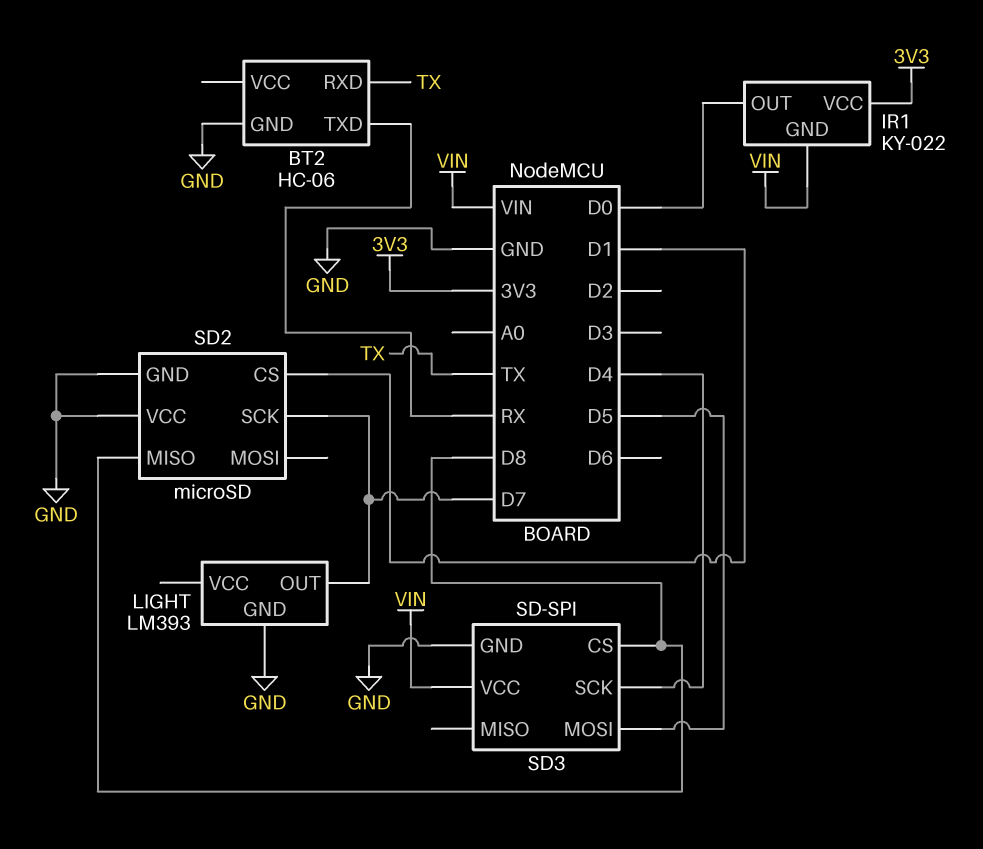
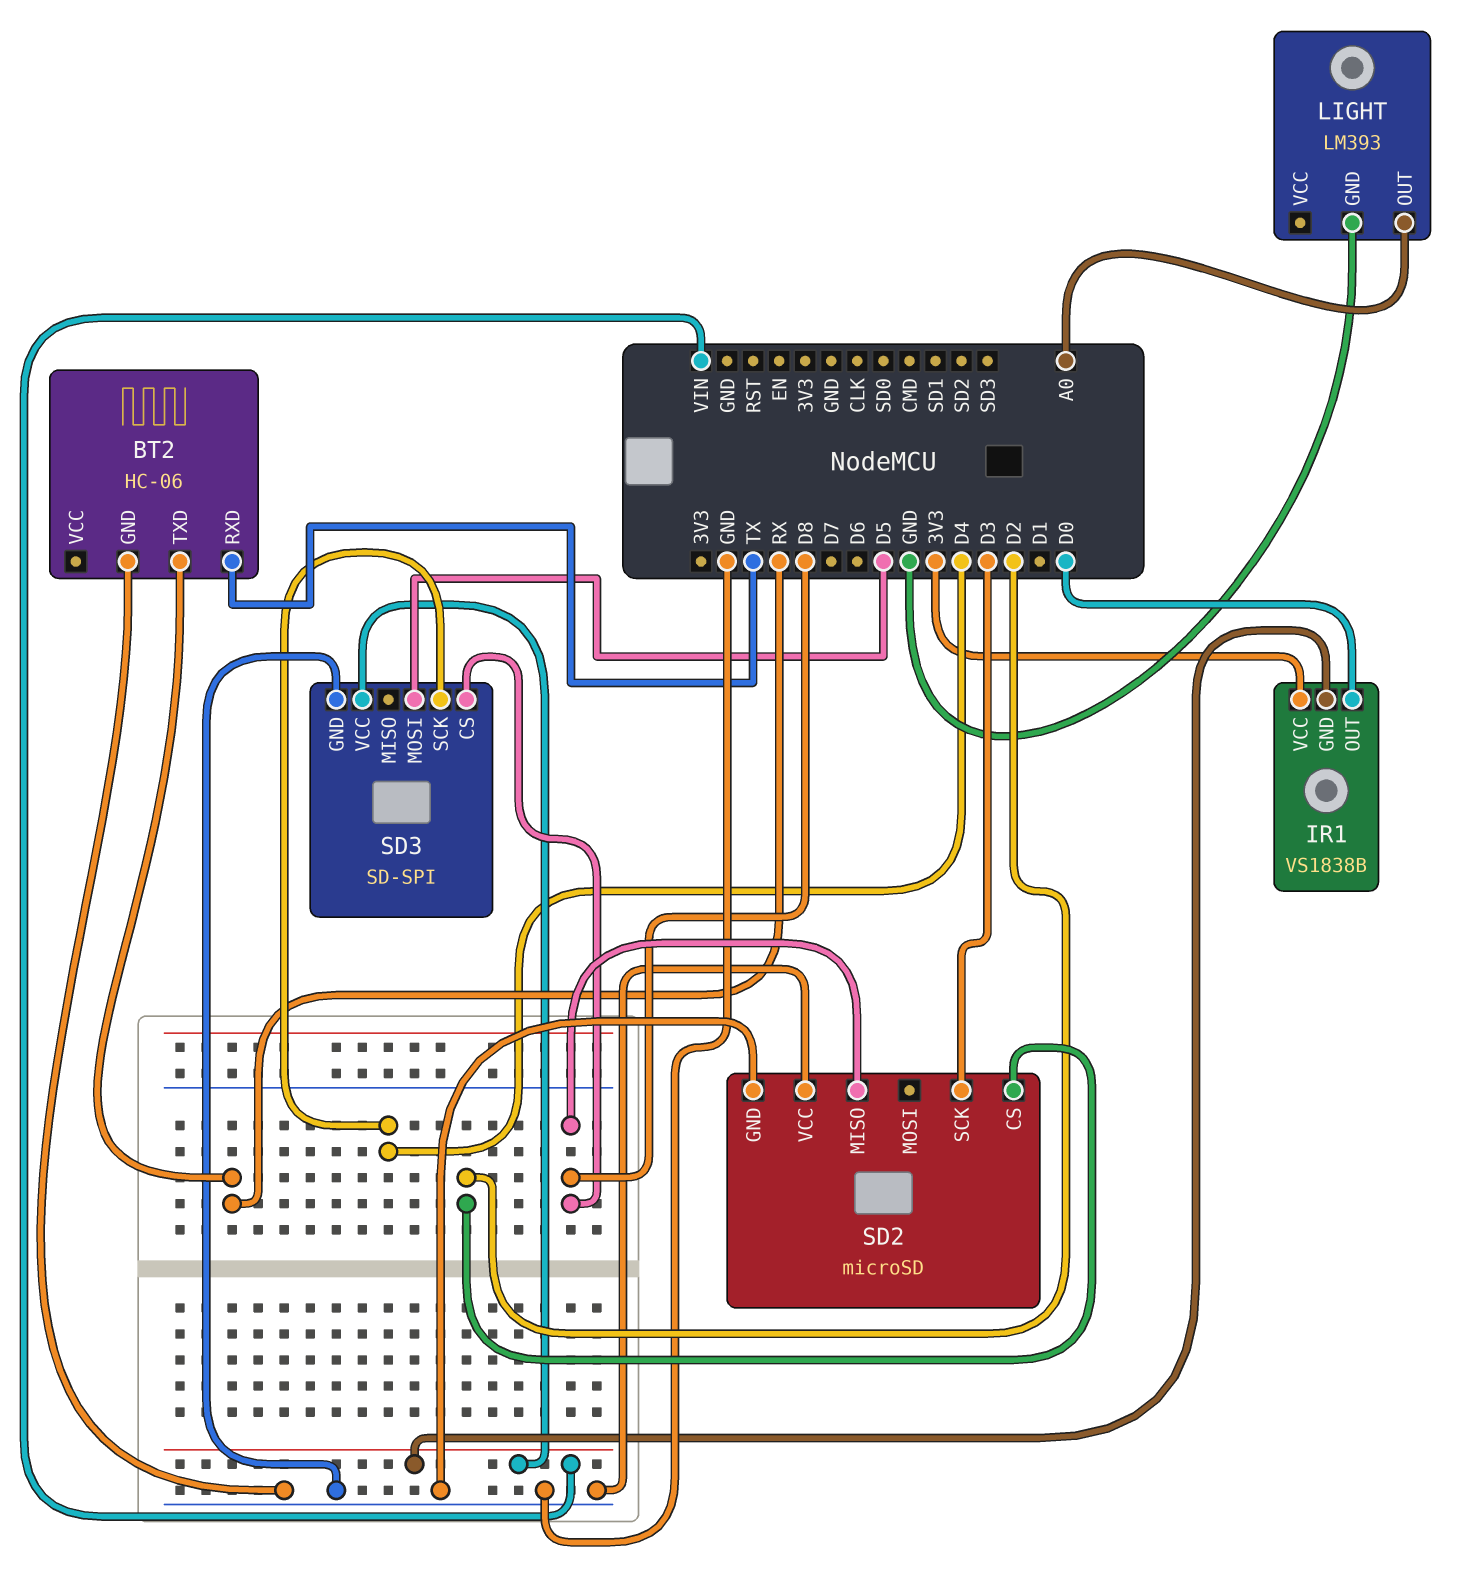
IR1: KY-022 -> VS1838B
LIGHT pin OUT: D7 -> A0
SD2 pin CS: D1 -> D2
SD2 pin SCK: D7 -> D3

